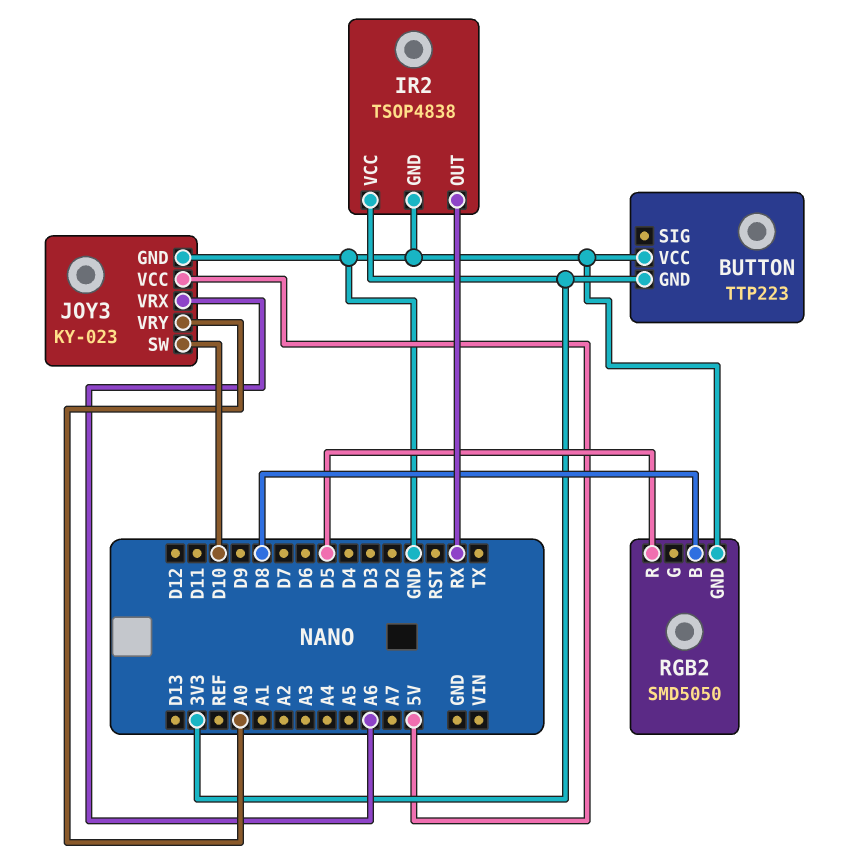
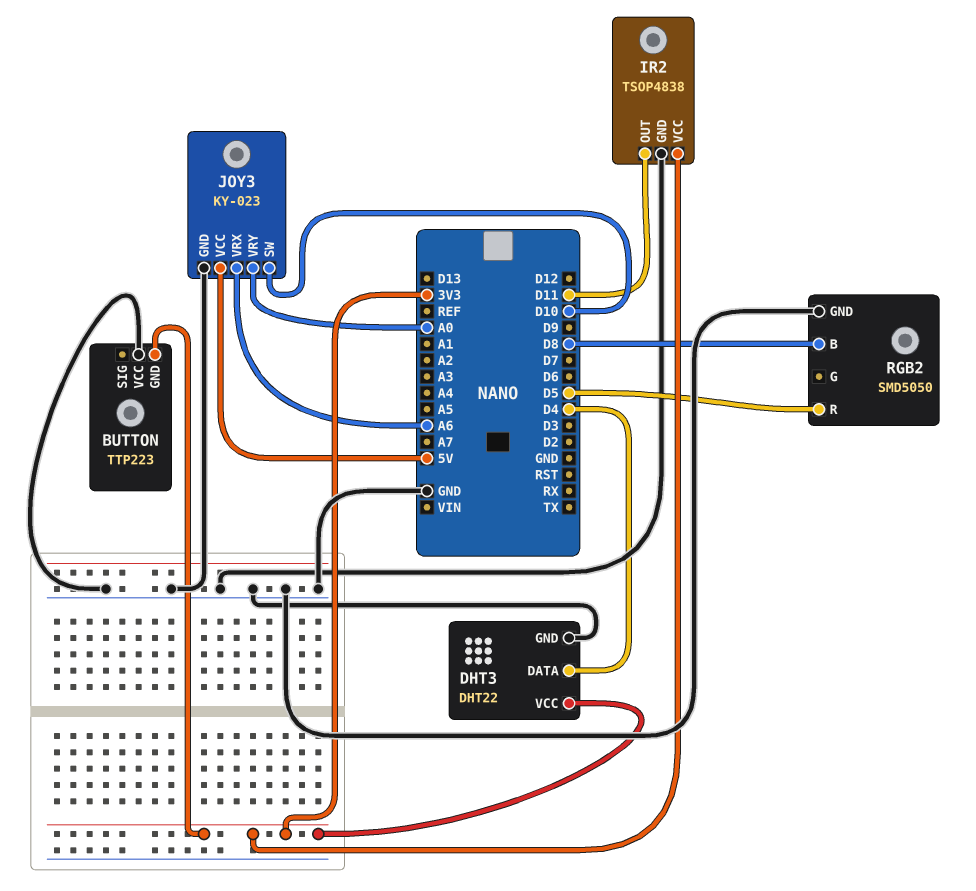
DHT3: none -> DHT22
DHT3 pin DATA: none -> D4
DHT3 pin GND: none -> GND
DHT3 pin VCC: none -> 3V3
IR2 pin OUT: RX -> D11

